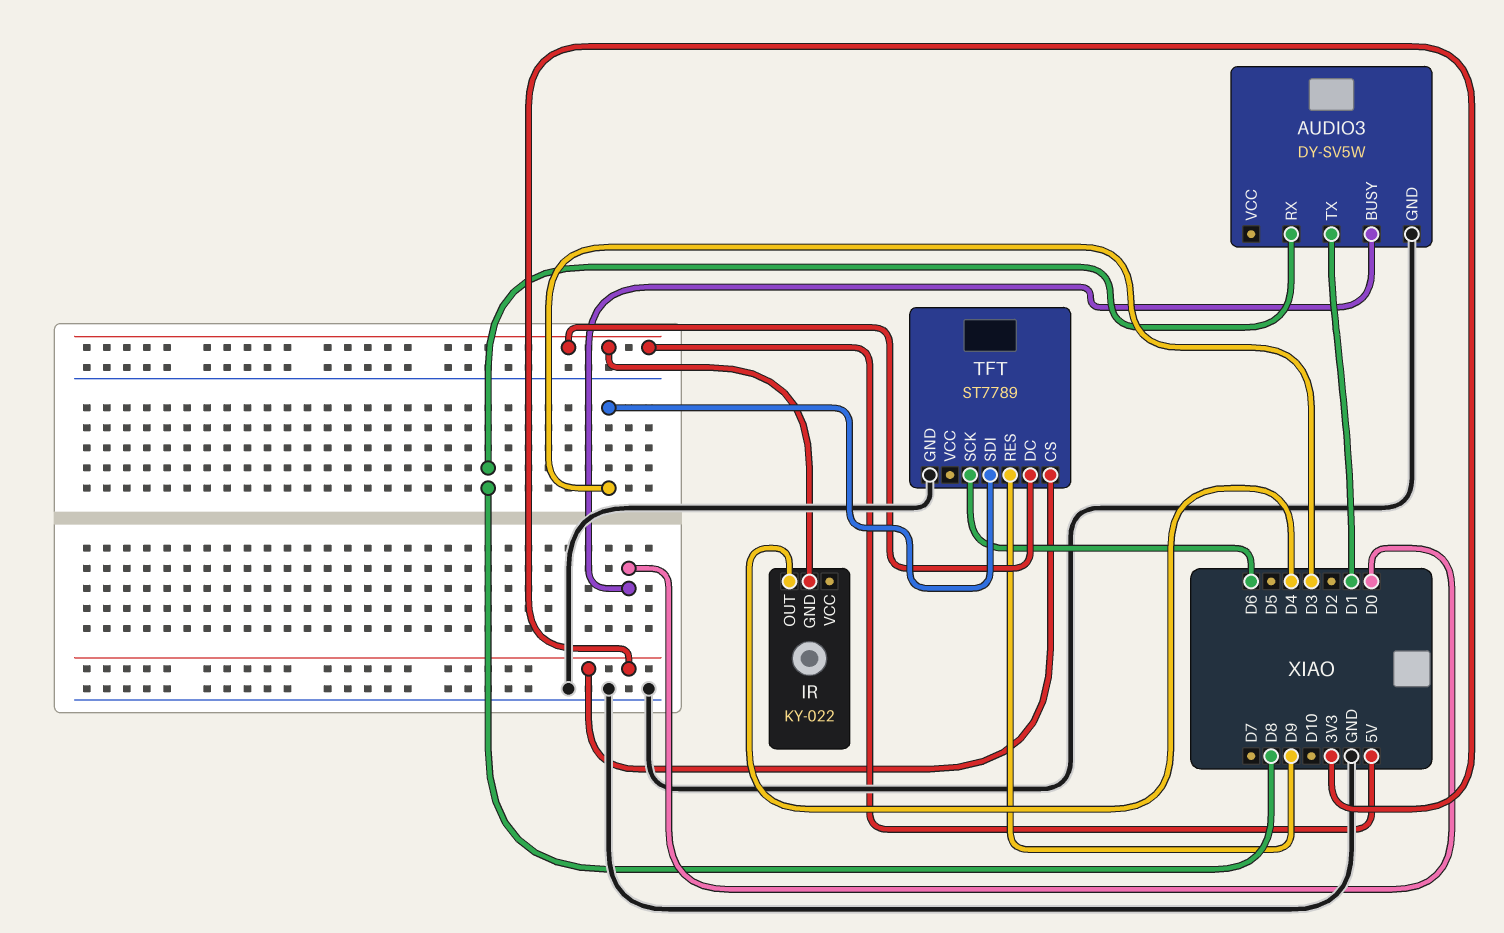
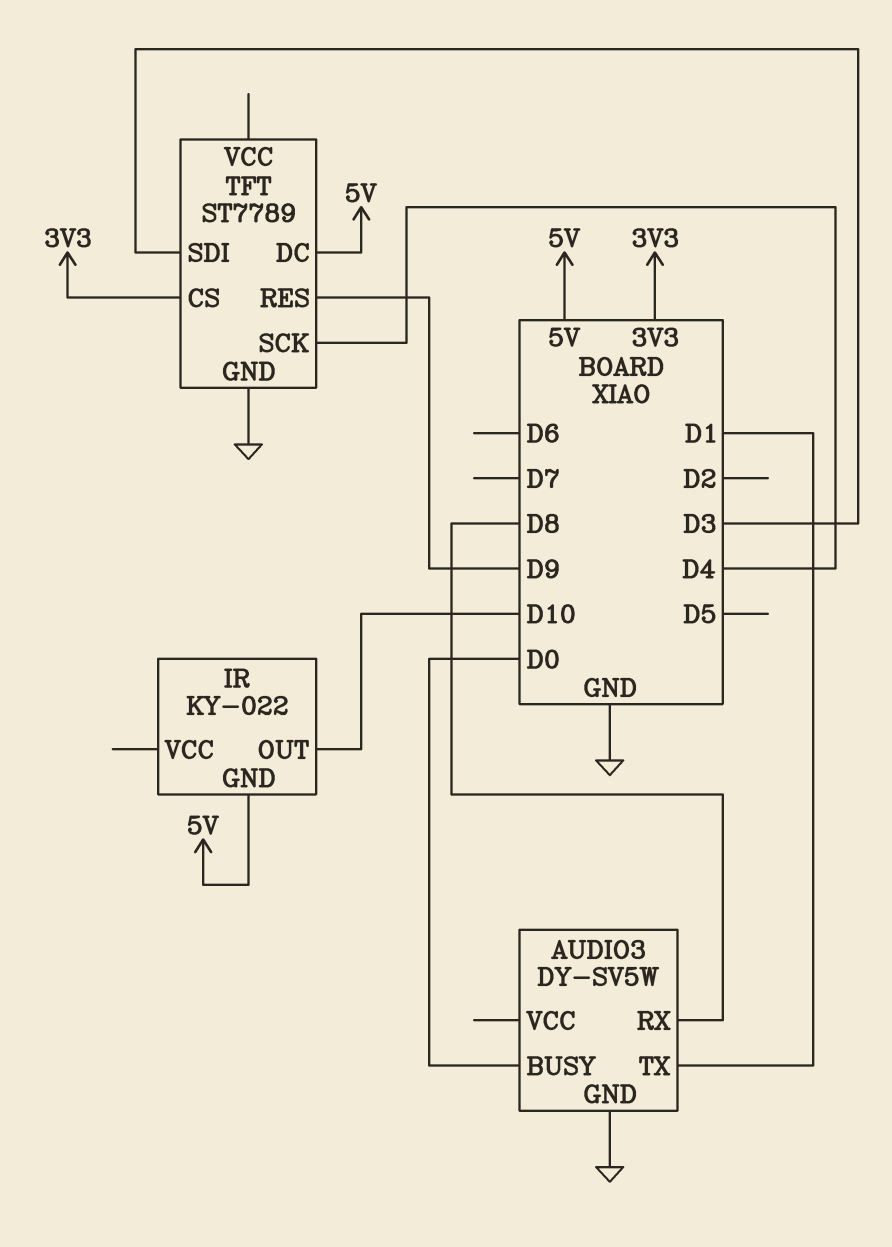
IR pin OUT: D4 -> D10
TFT pin SCK: D6 -> D4

